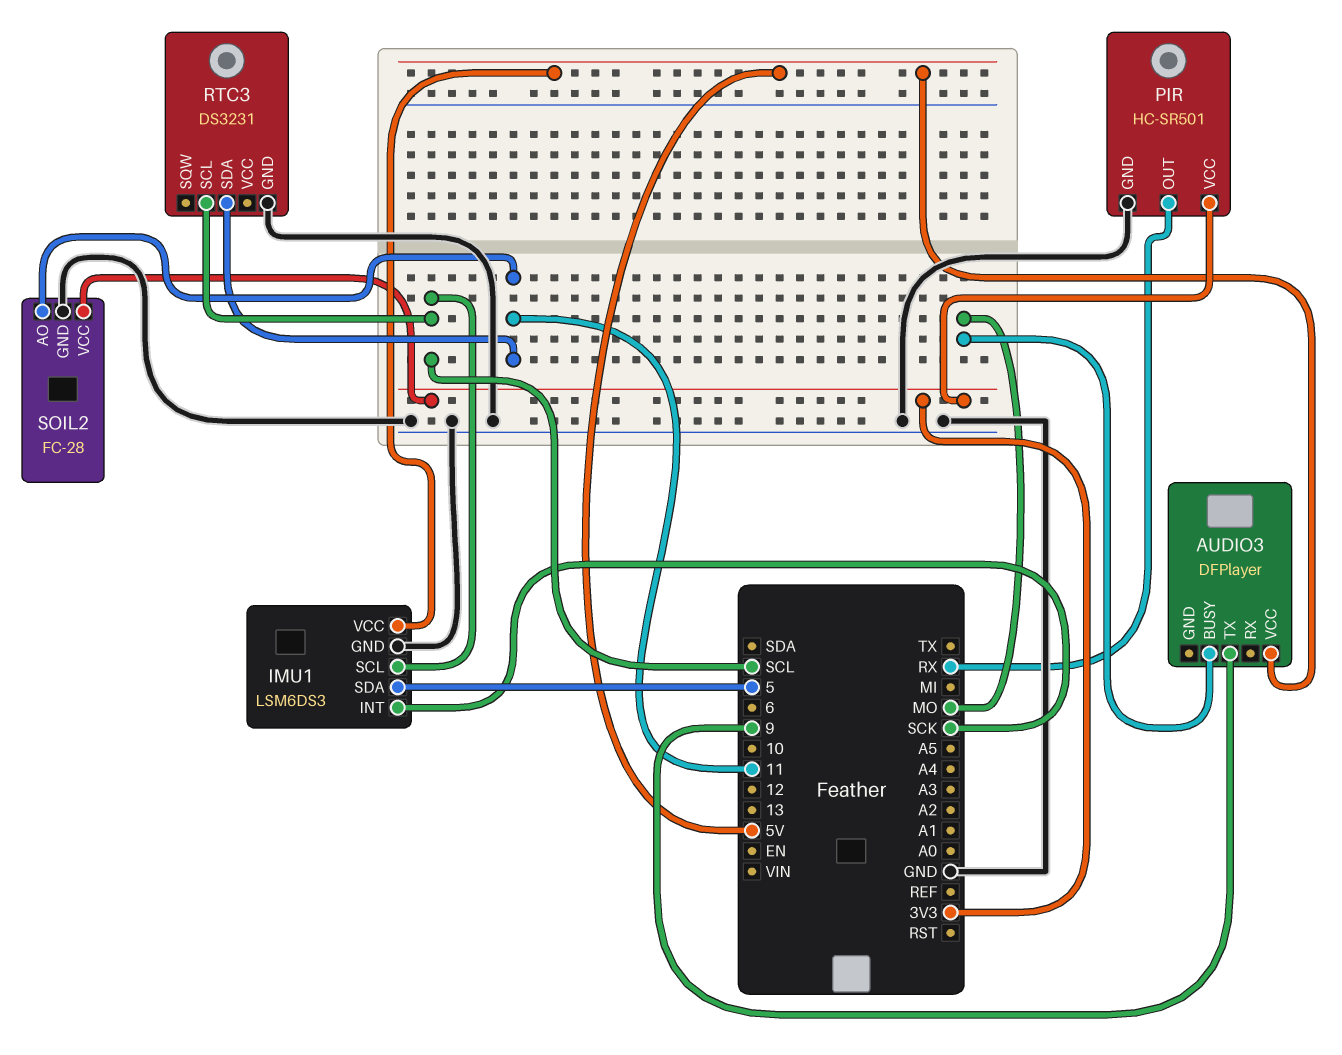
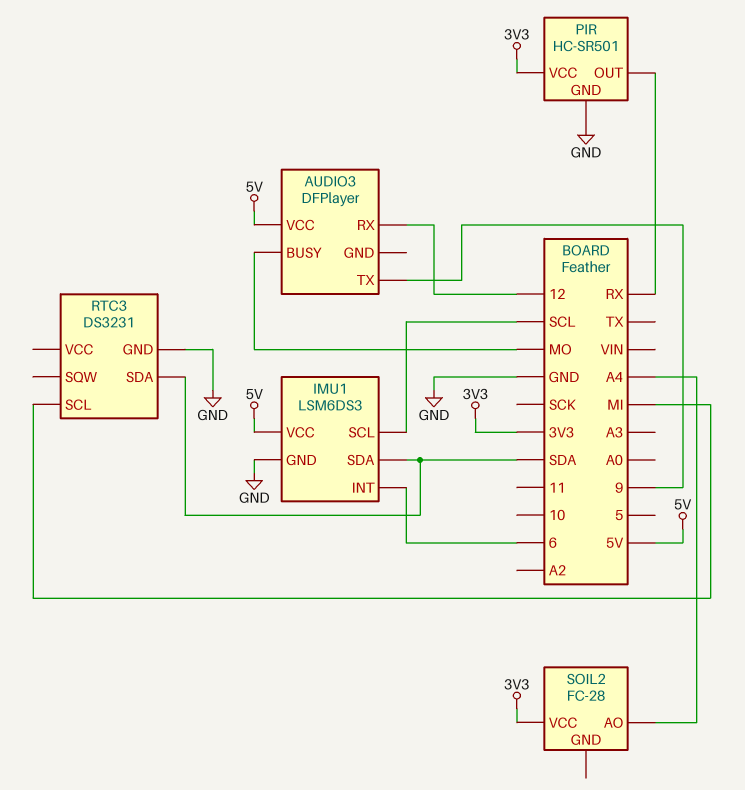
AUDIO3 pin RX: none -> 12
IMU1 pin INT: SCK -> 6
IMU1 pin SDA: 5 -> SDA
RTC3 pin SCL: SCL -> MI
RTC3 pin SDA: 11 -> SDA
SOIL2 pin AO: 11 -> A4
SOIL2 pin GND: GND -> none

